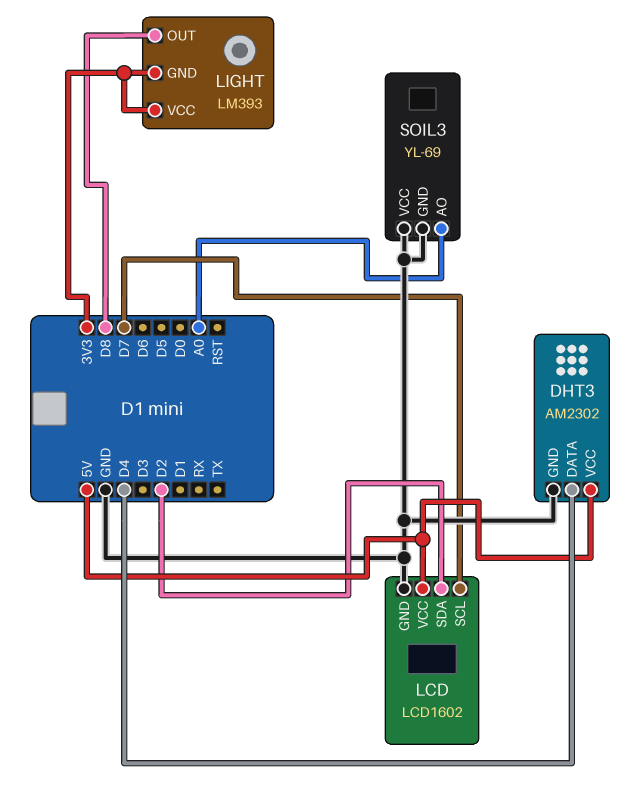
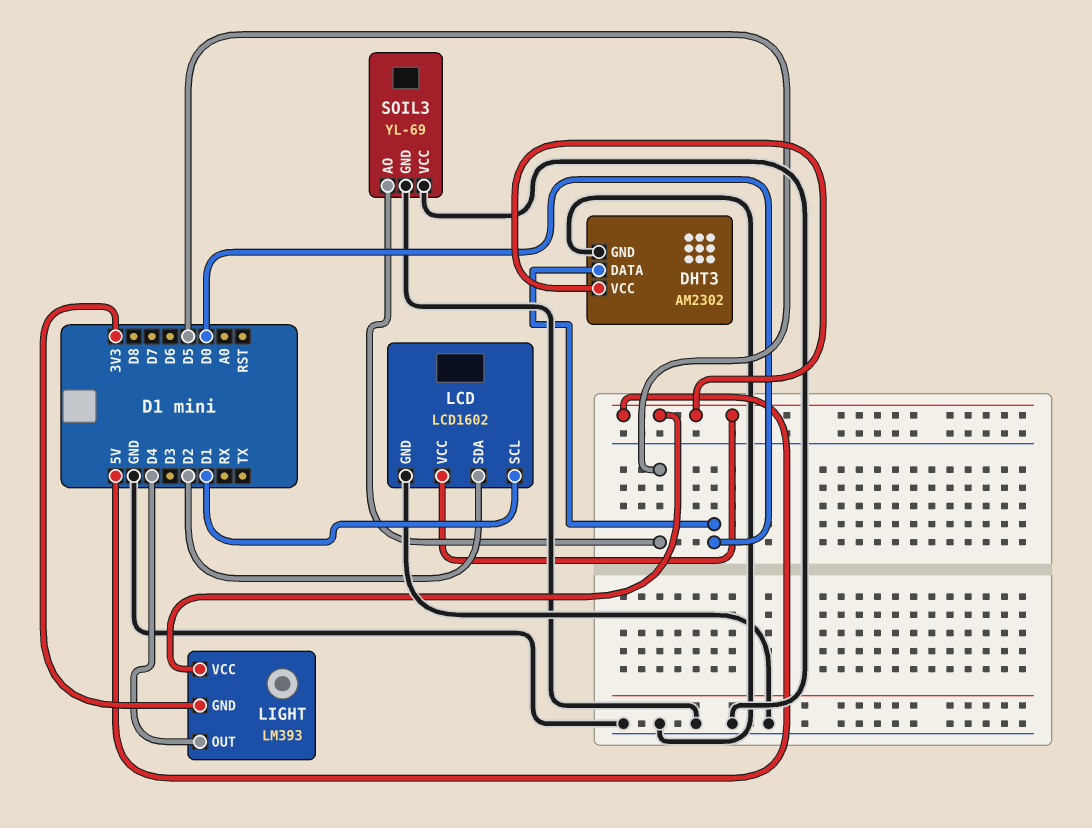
DHT3 pin DATA: D4 -> D0
LCD pin SCL: D7 -> D1
LIGHT pin OUT: D8 -> D4
LIGHT pin VCC: 3V3 -> 5V
SOIL3 pin AO: A0 -> D5

